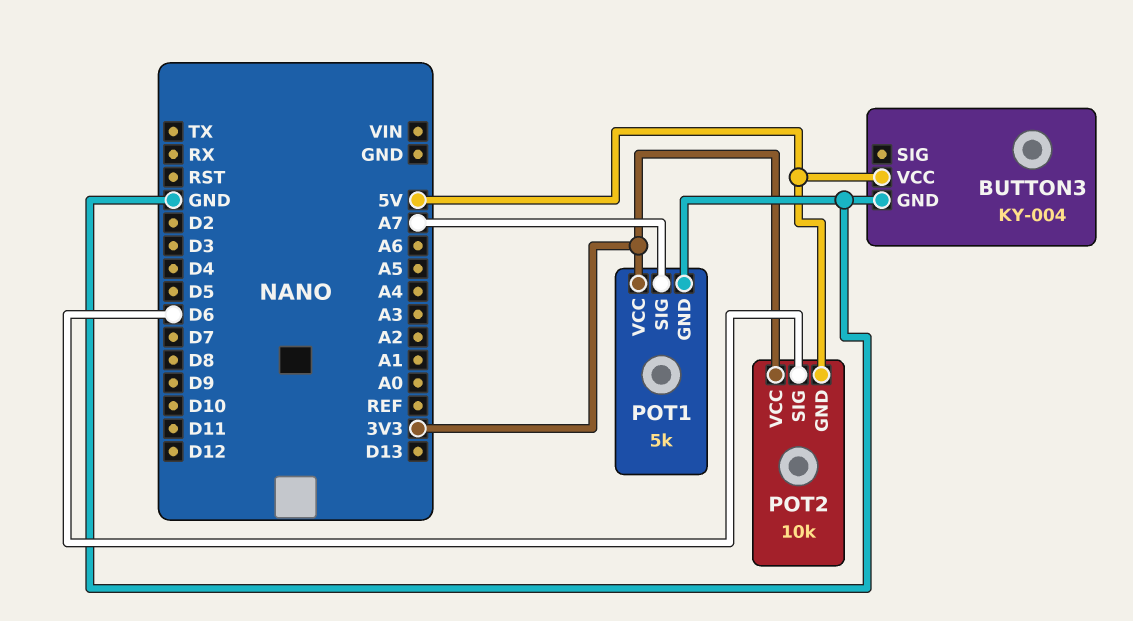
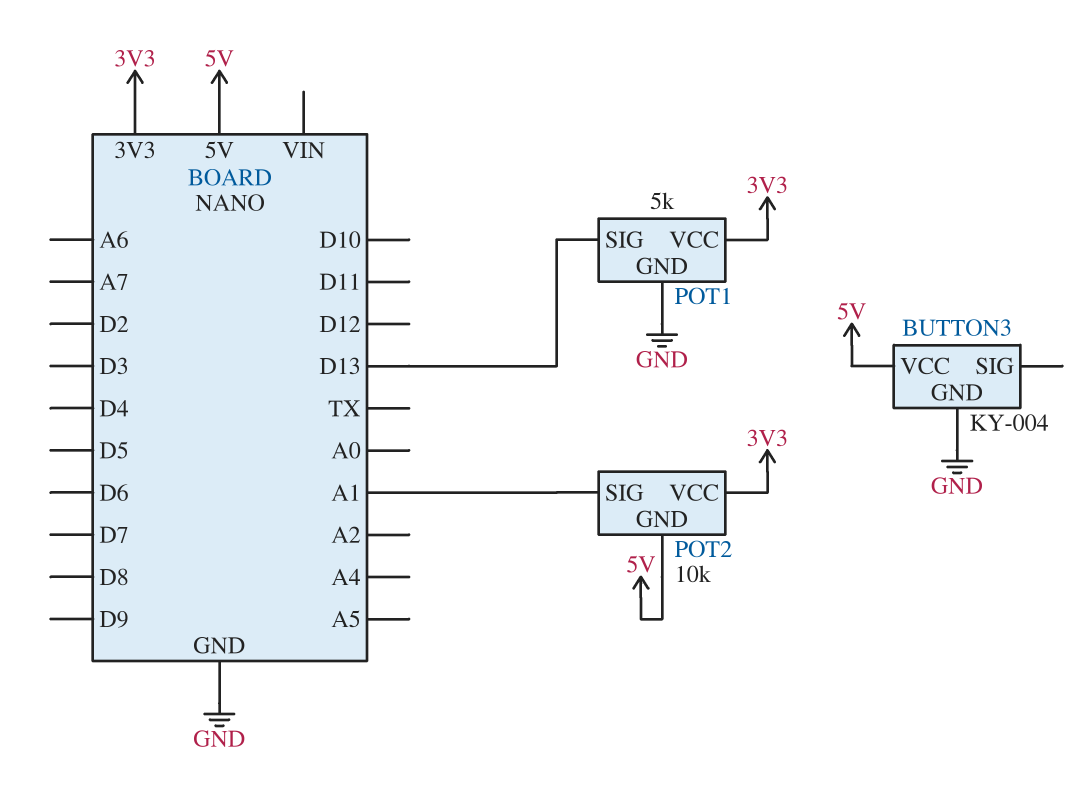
POT1 pin SIG: A7 -> D13
POT2 pin SIG: D6 -> A1

